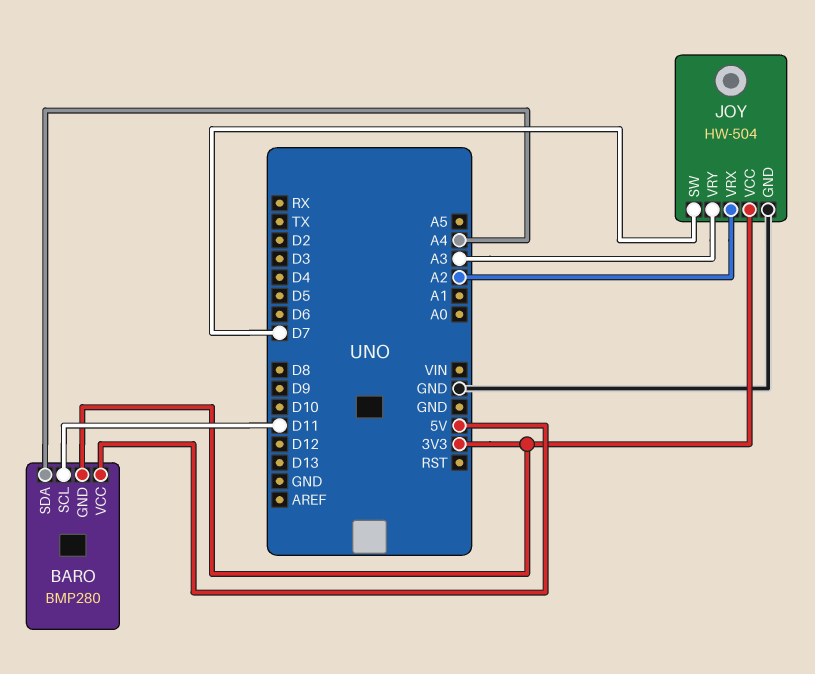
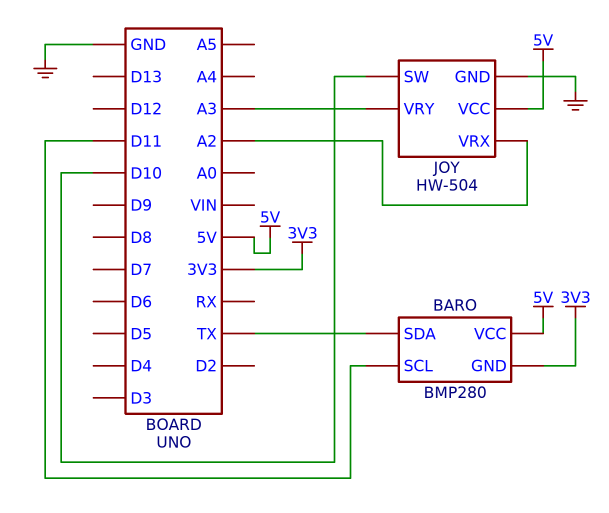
BARO pin SDA: A4 -> TX
JOY pin SW: D7 -> D10
JOY pin VCC: 3V3 -> 5V

